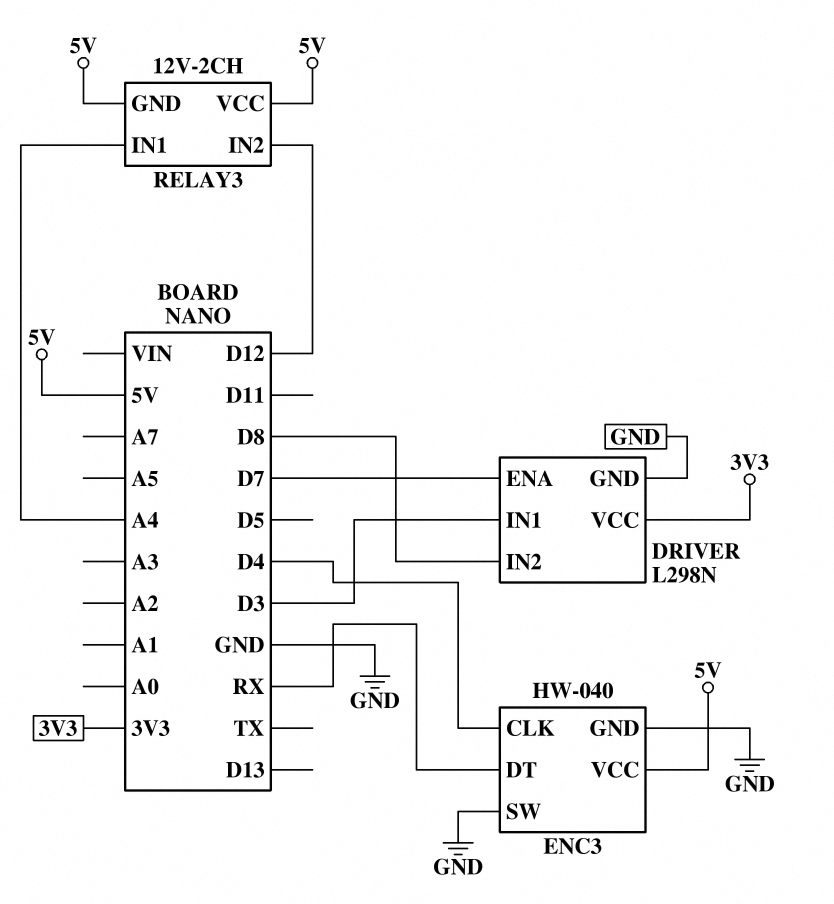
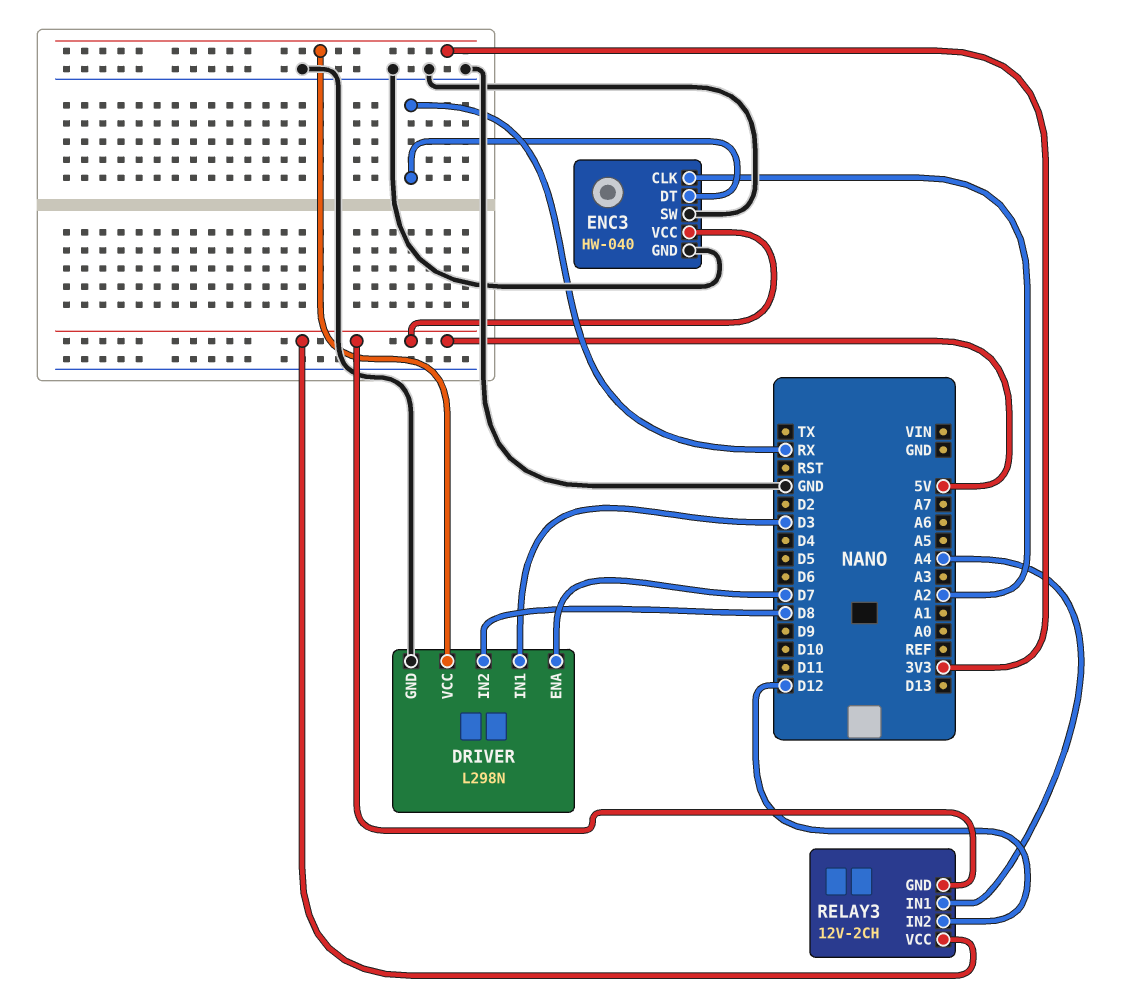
ENC3 pin CLK: D4 -> A2

